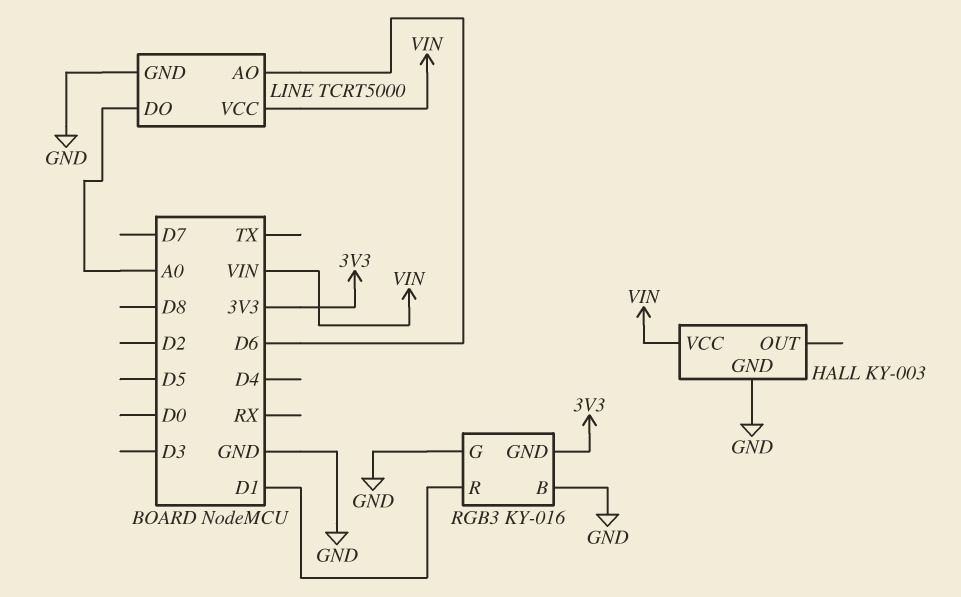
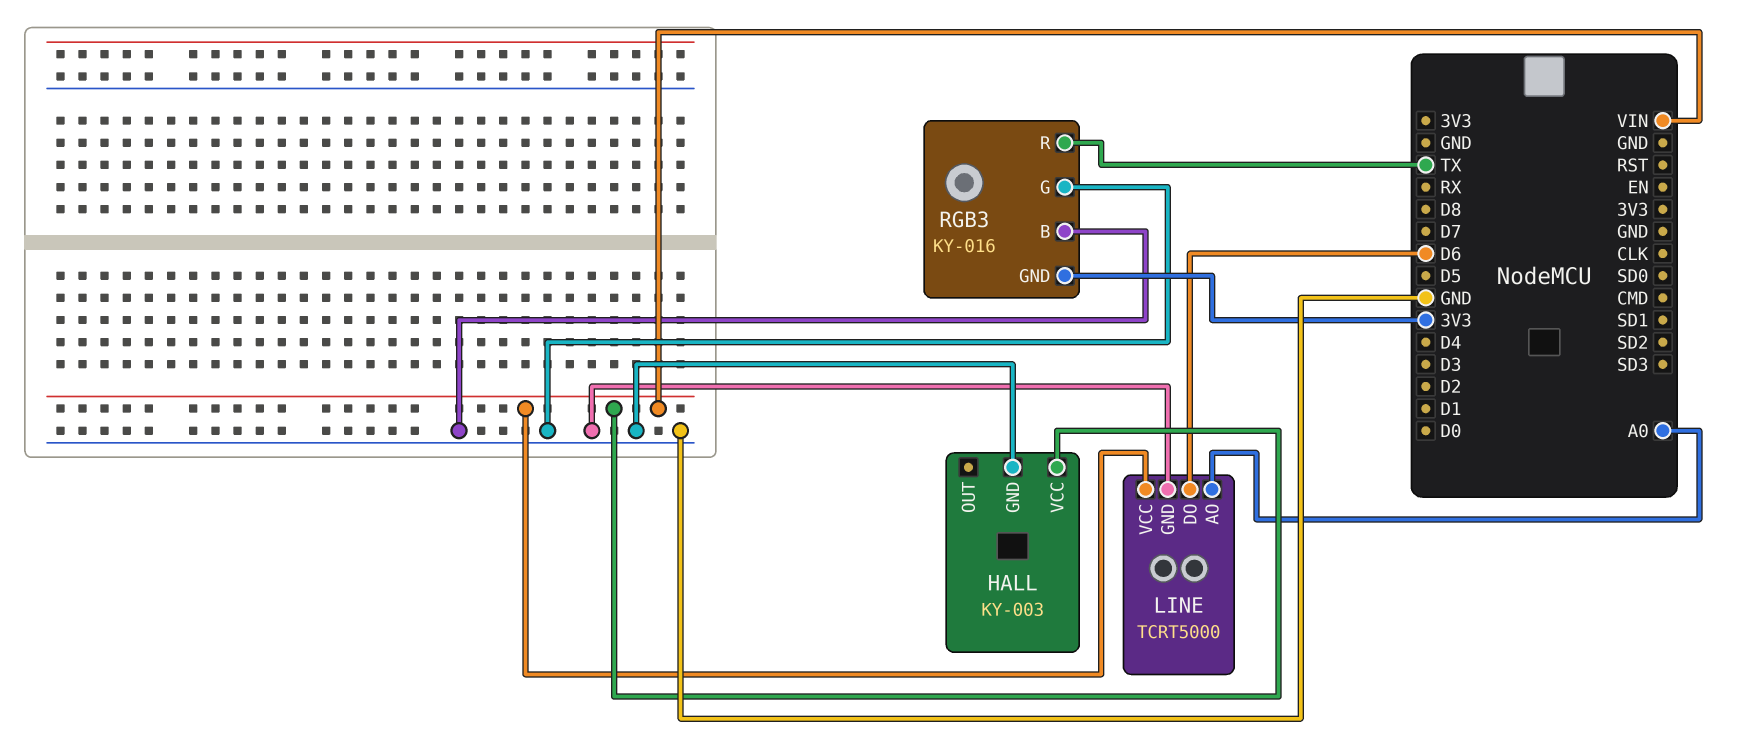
LINE pin AO: D6 -> A0
LINE pin DO: A0 -> D6
RGB3 pin R: D1 -> TX

